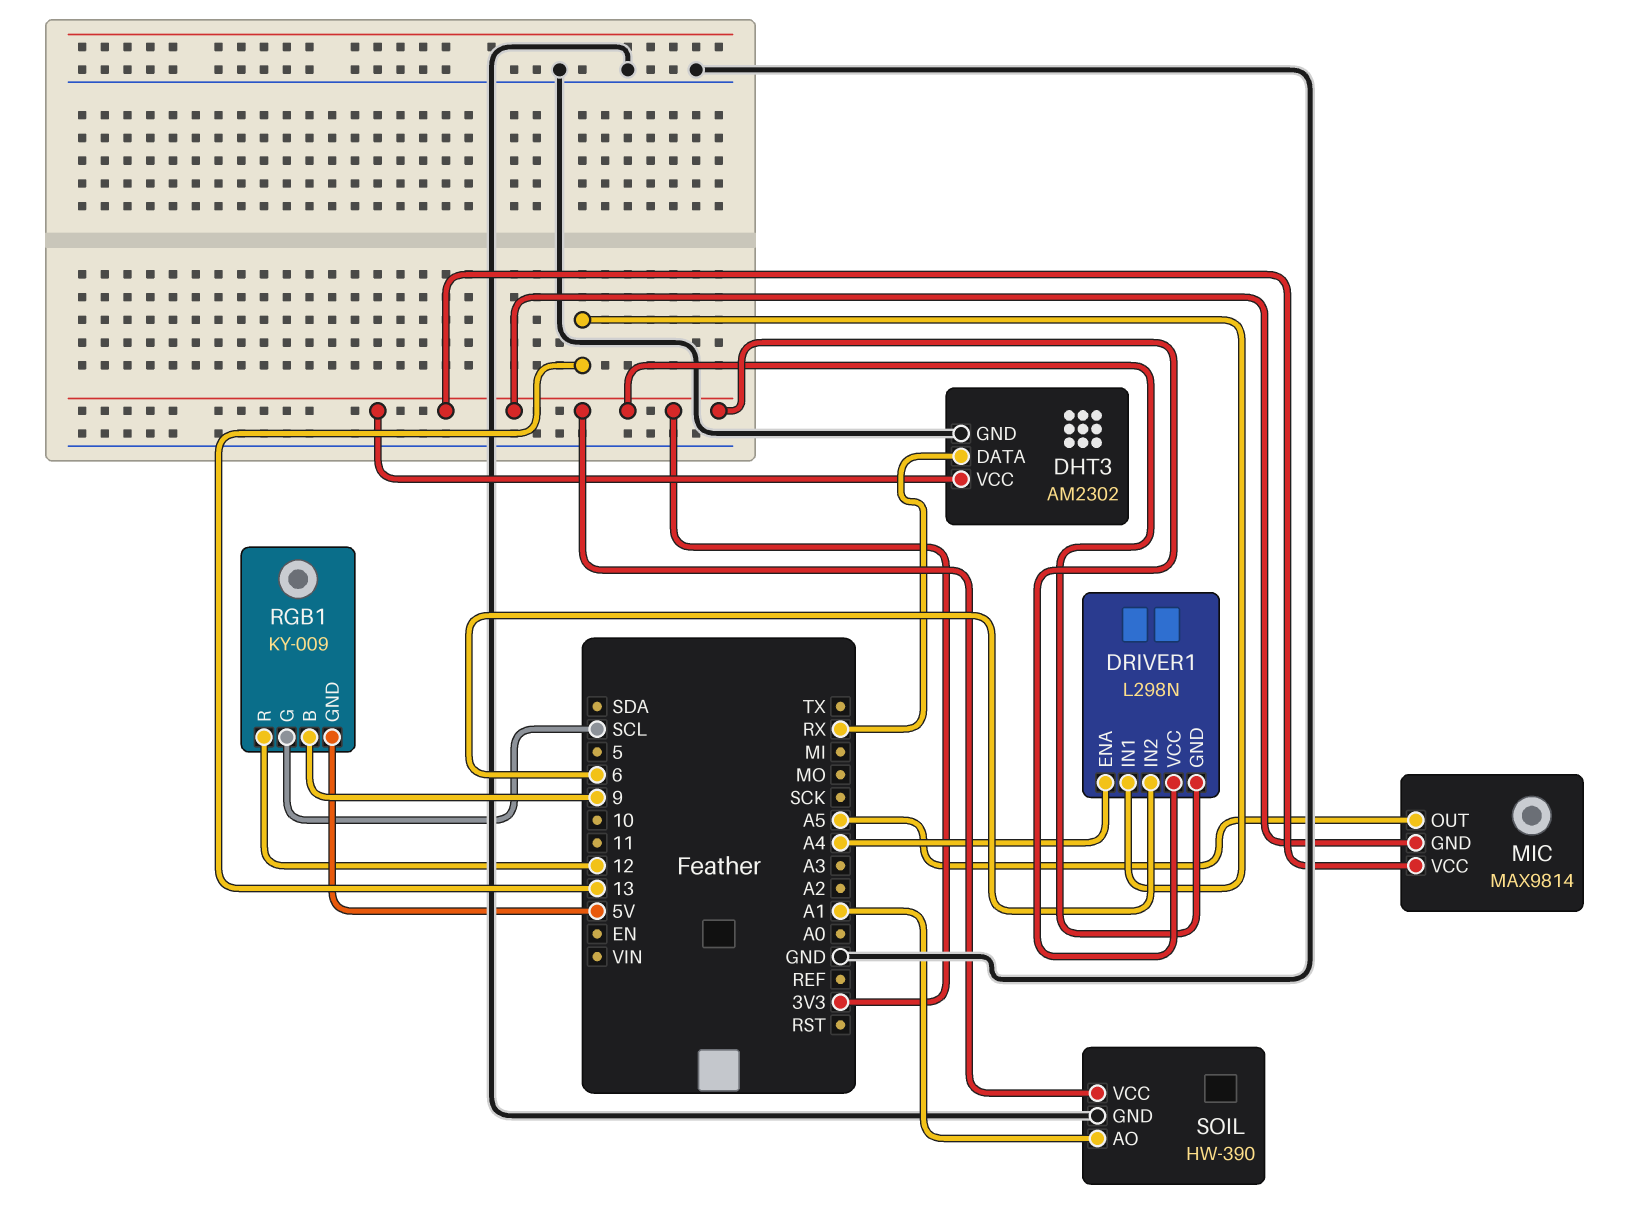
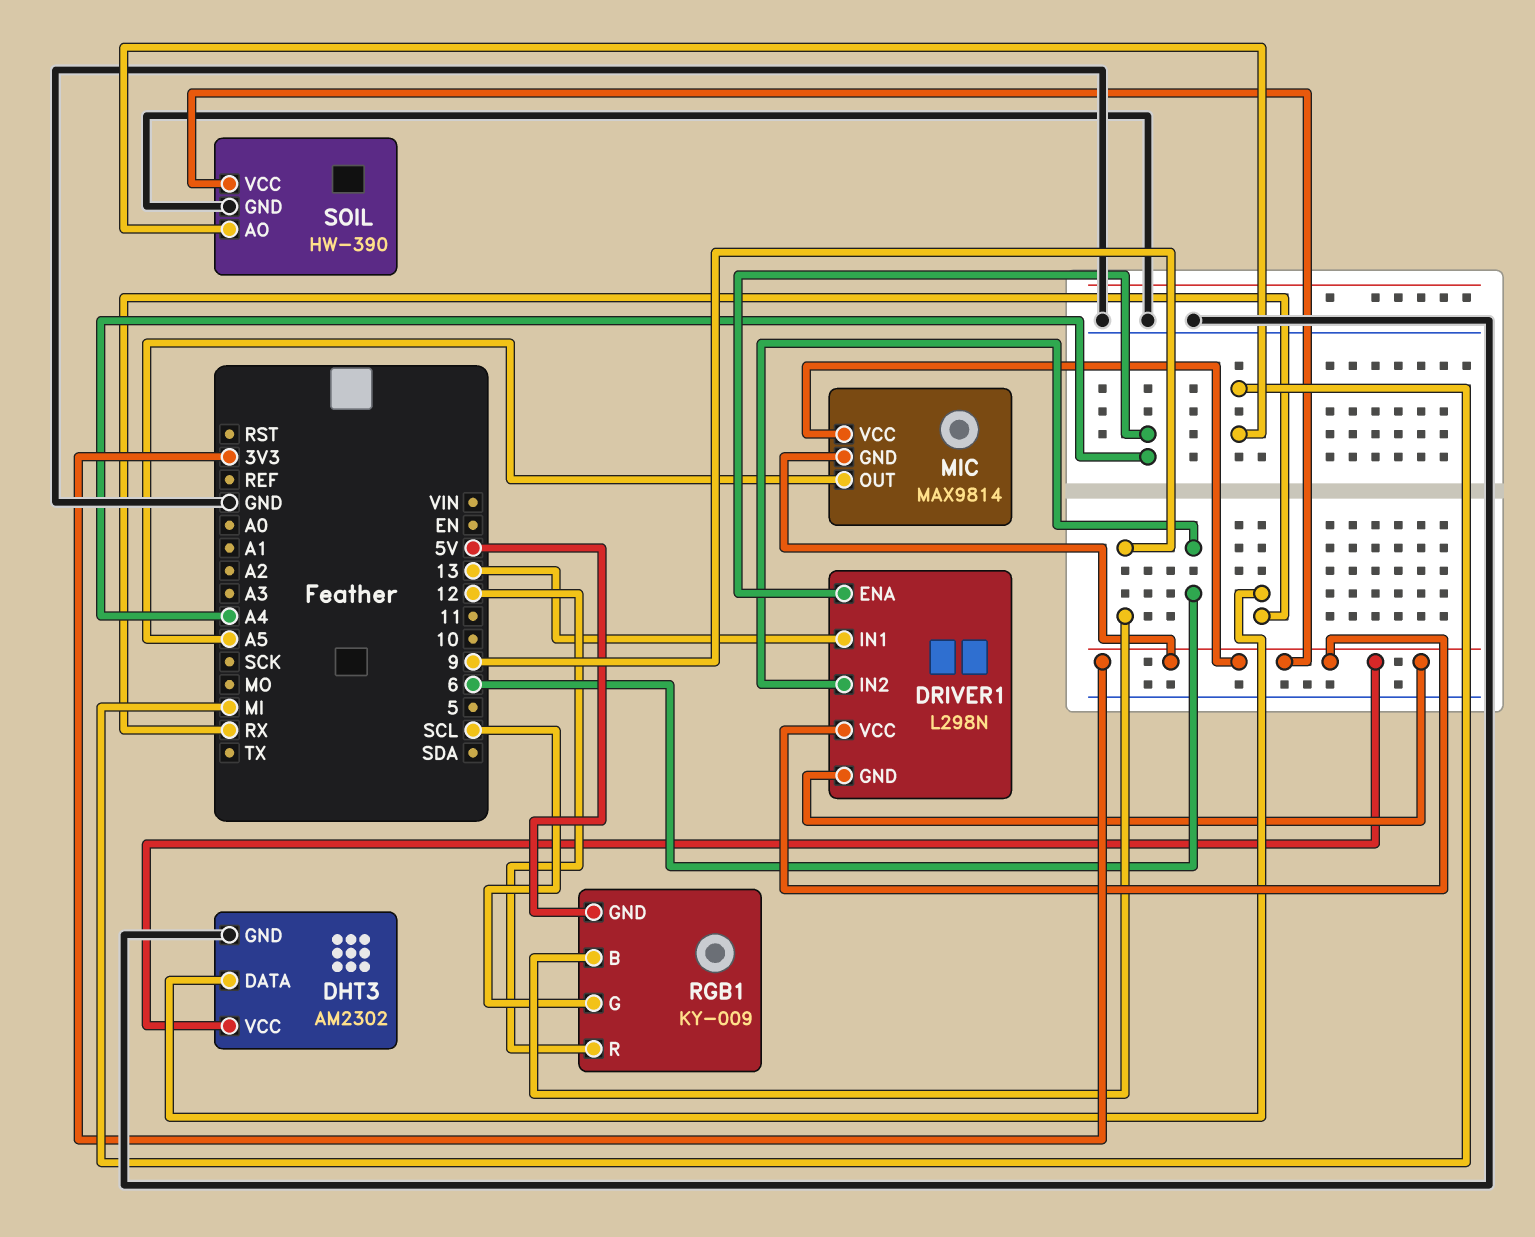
SOIL pin AO: A1 -> MI

